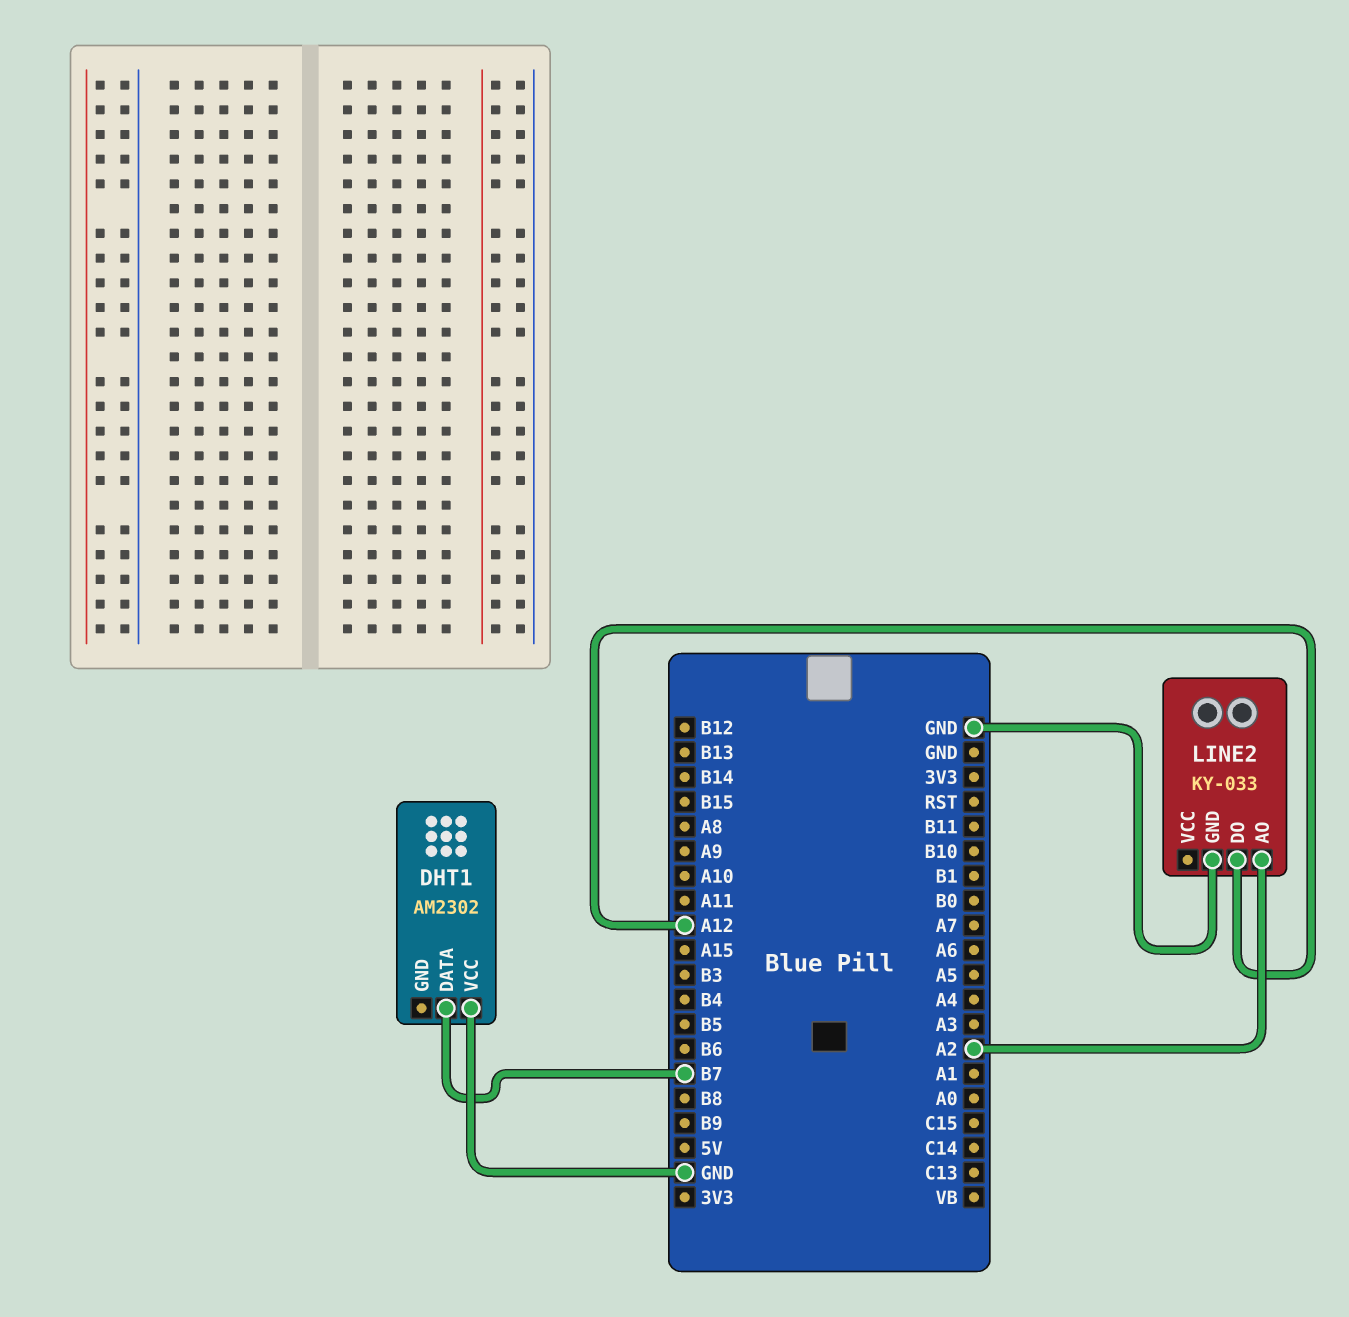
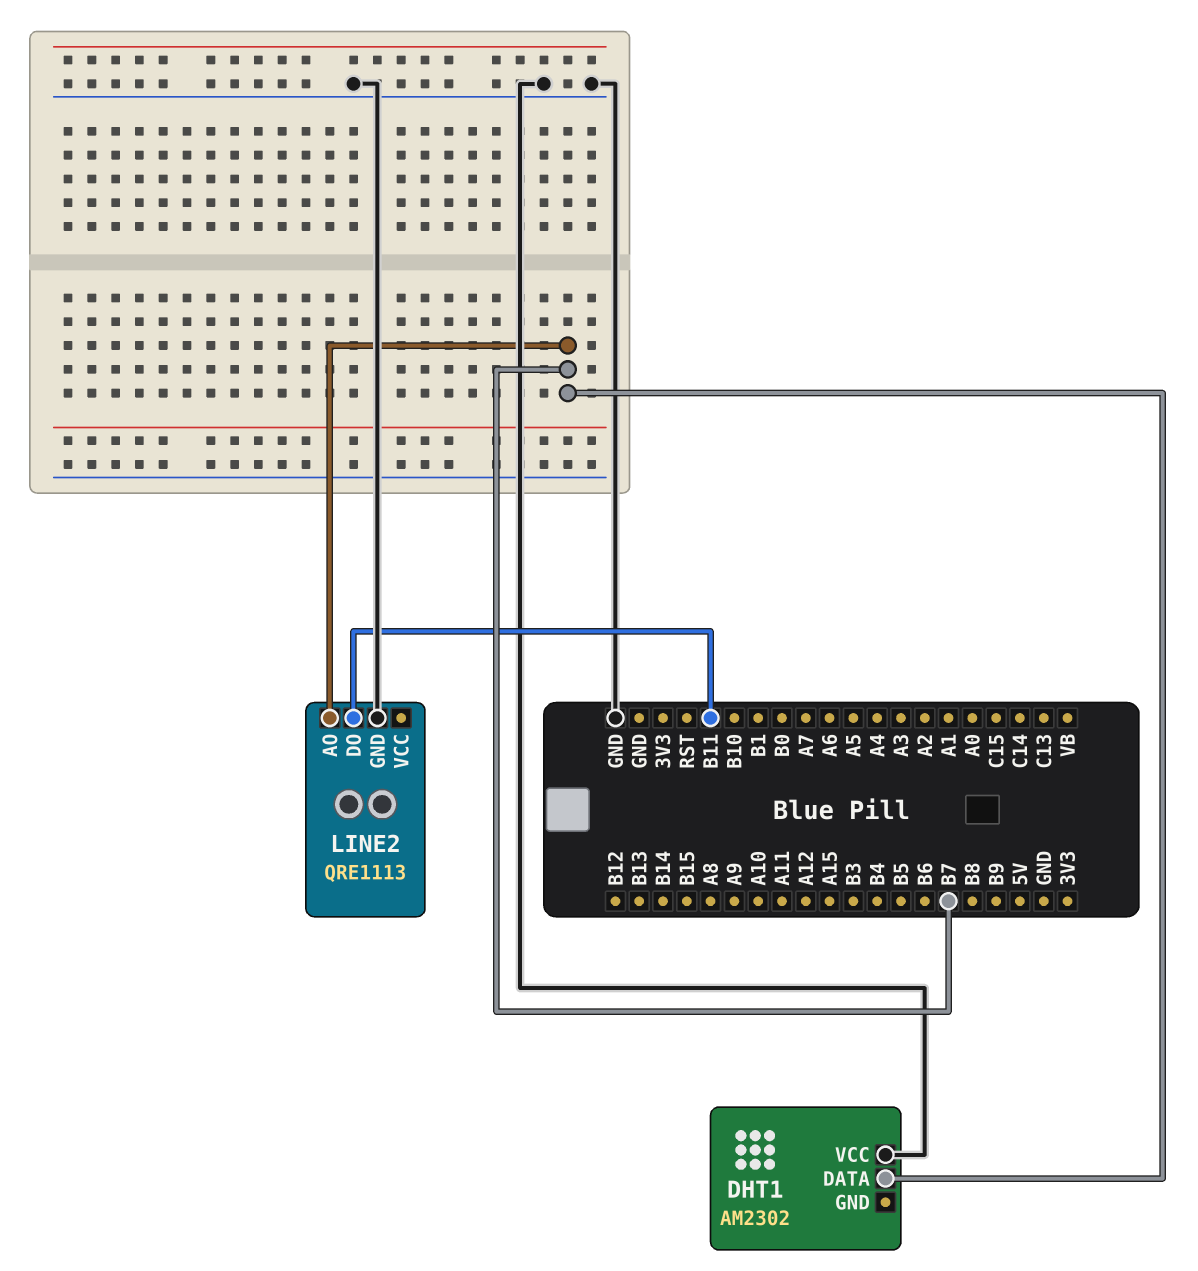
LINE2: KY-033 -> QRE1113
LINE2 pin AO: A2 -> B7
LINE2 pin DO: A12 -> B11

